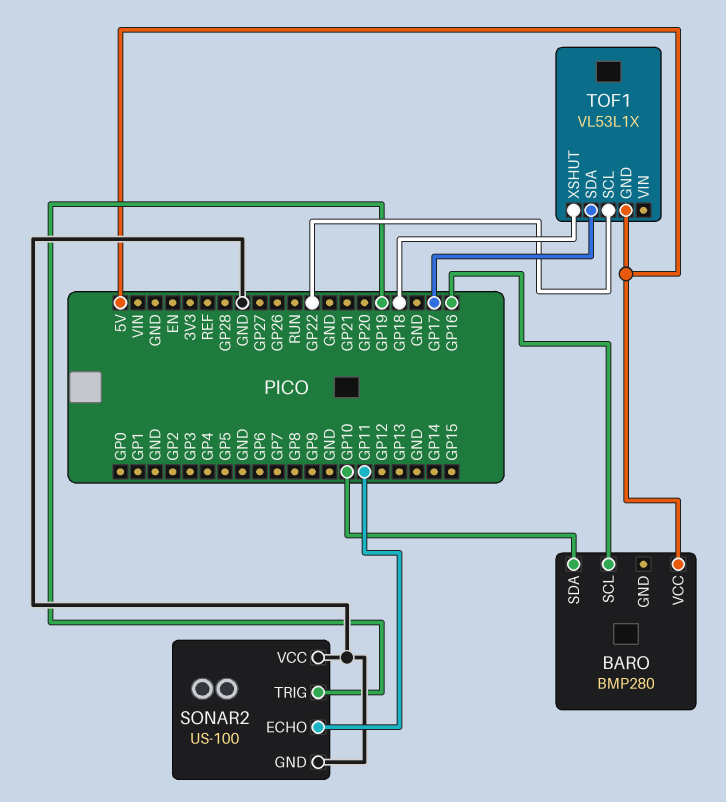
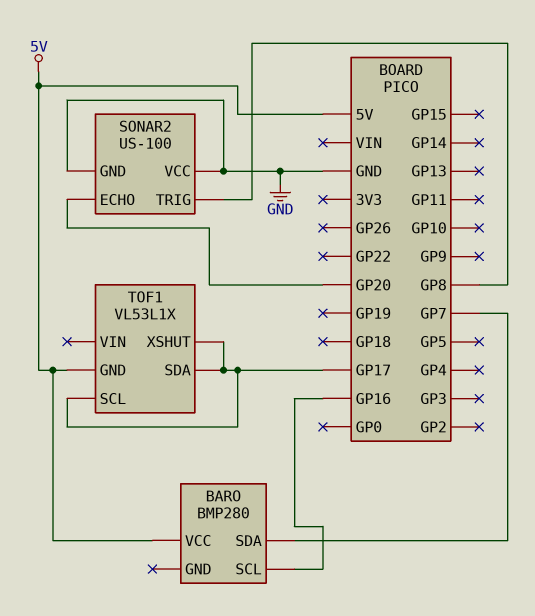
BARO pin SDA: GP10 -> GP7
SONAR2 pin ECHO: GP11 -> GP20
SONAR2 pin TRIG: GP19 -> GP8
TOF1 pin SCL: GP22 -> GP17
TOF1 pin XSHUT: GP18 -> GP17

